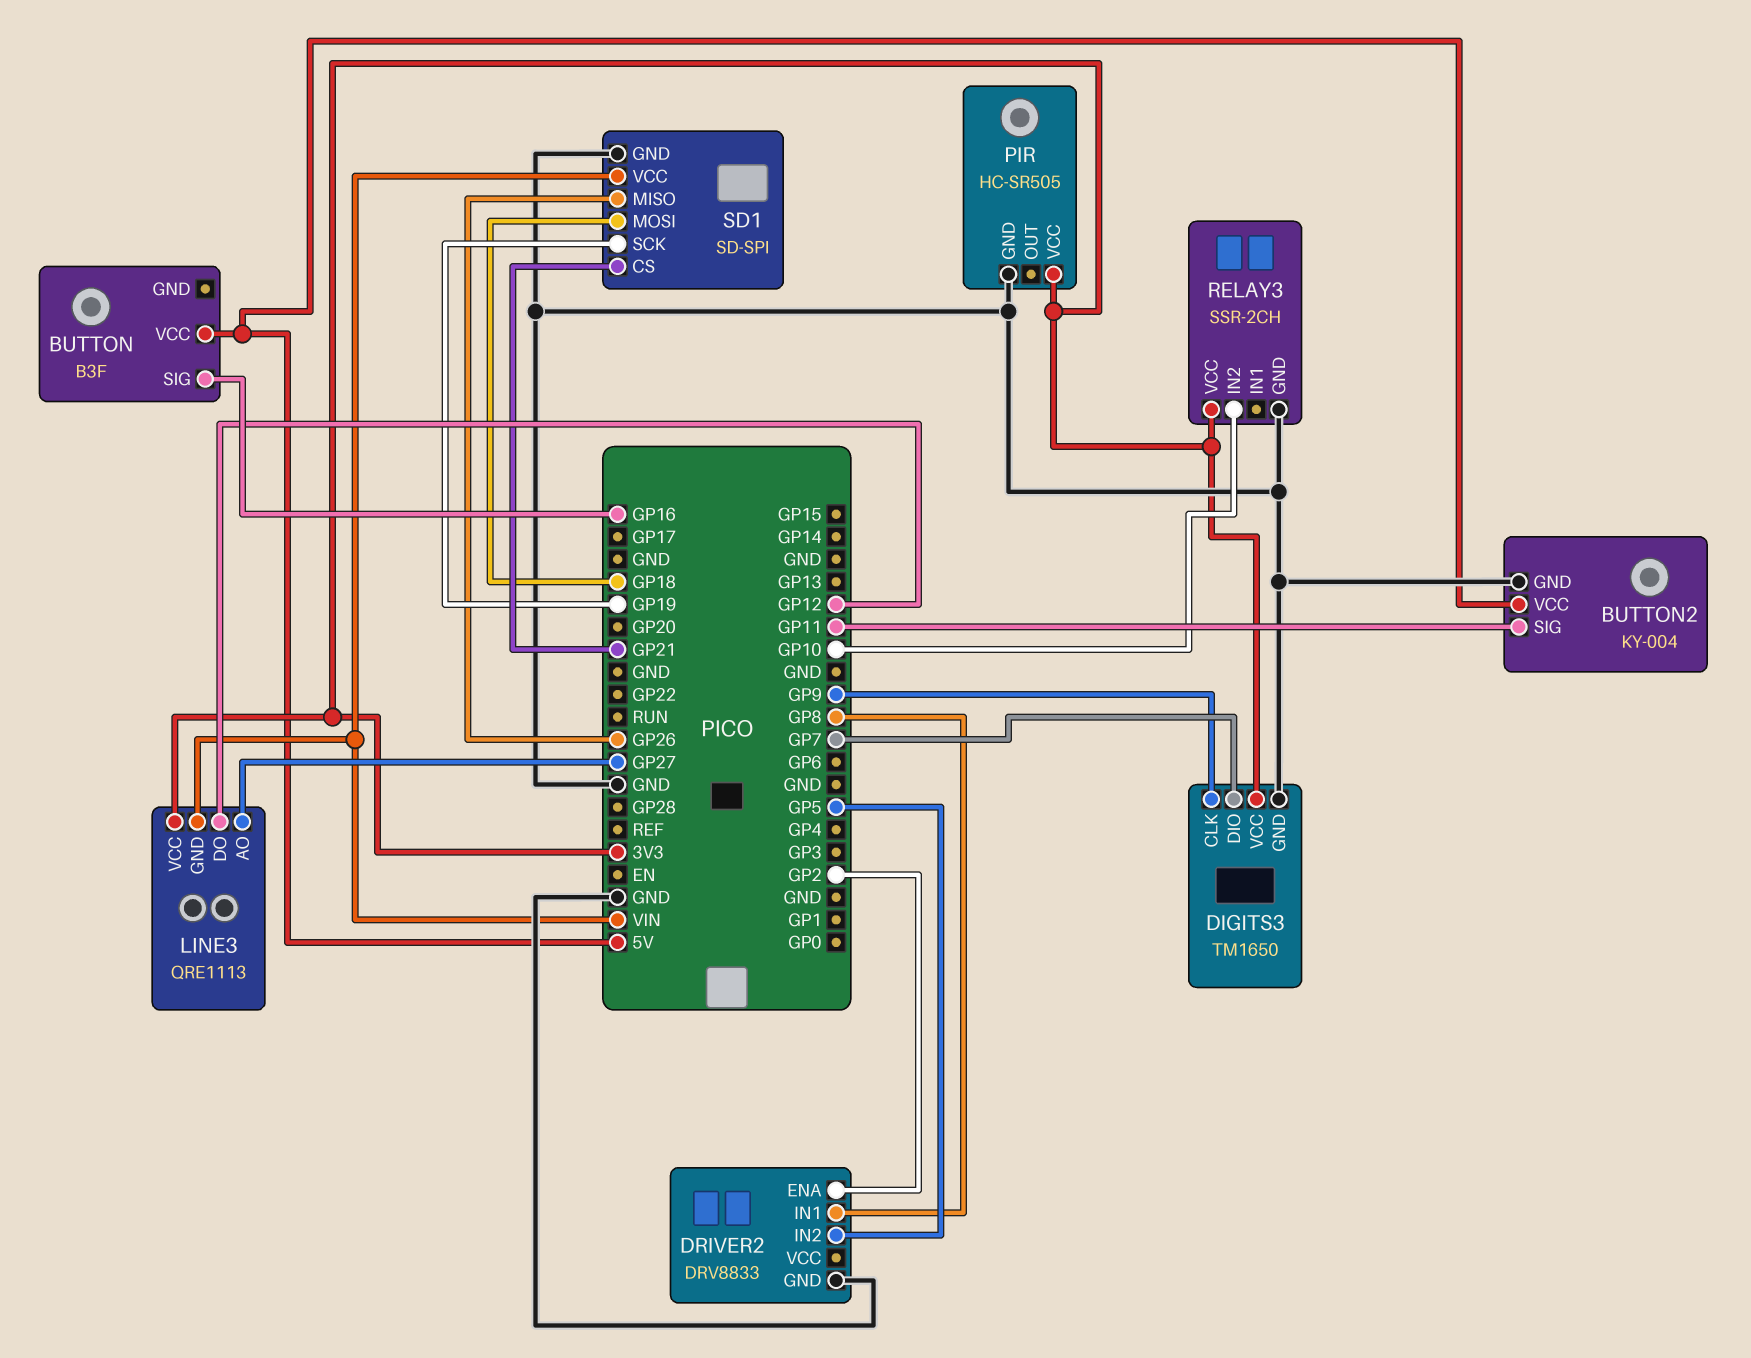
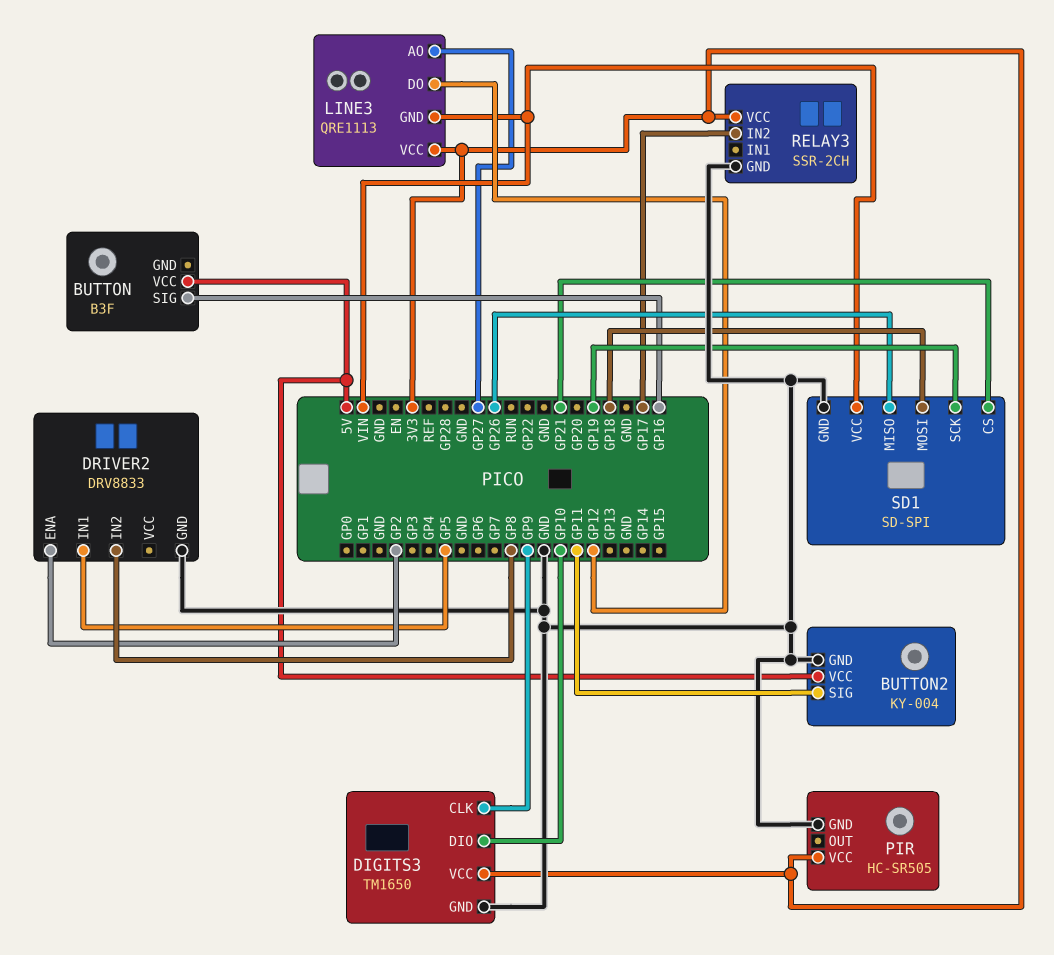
DIGITS3 pin DIO: GP7 -> GP10
DRIVER2 pin IN1: GP8 -> GP5
DRIVER2 pin IN2: GP5 -> GP8
RELAY3 pin IN2: GP10 -> GP17

